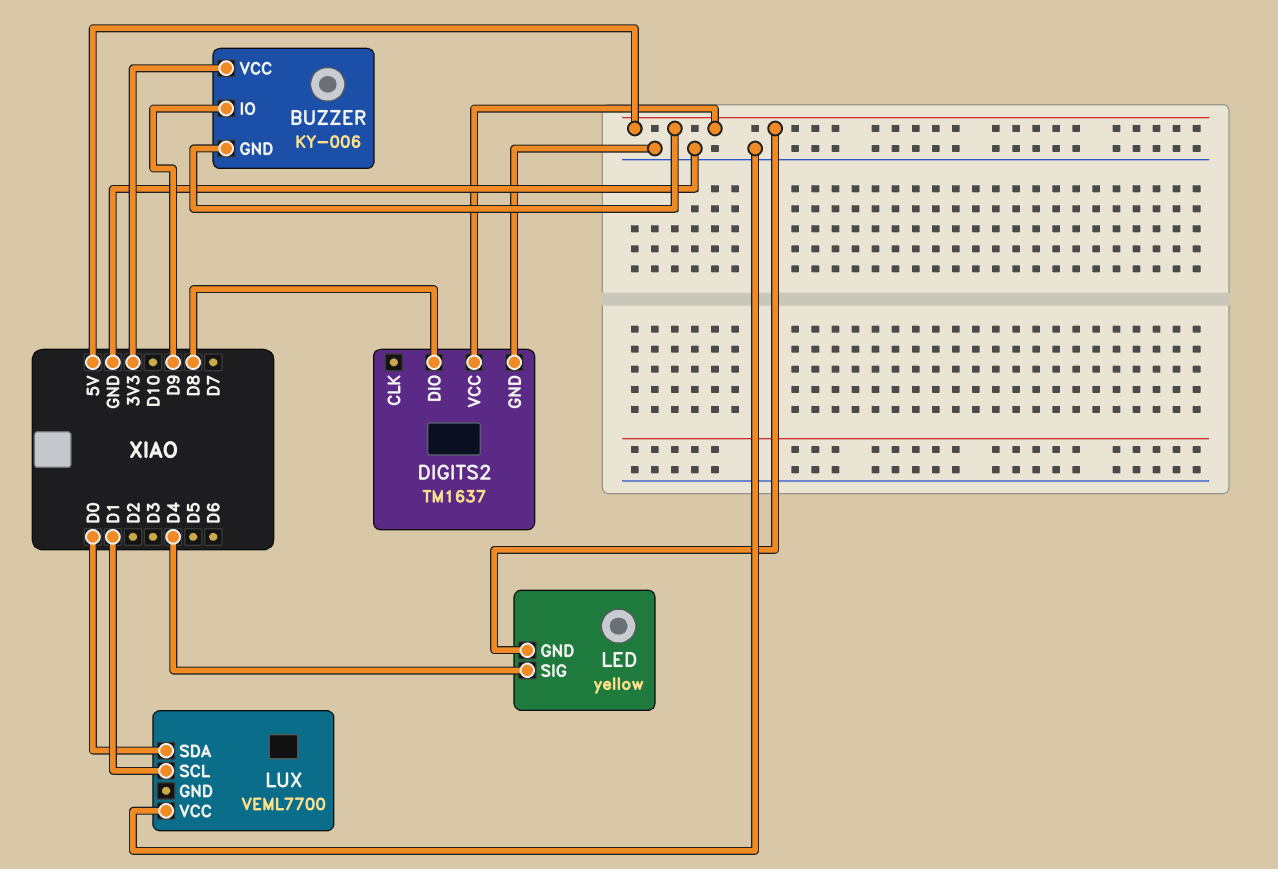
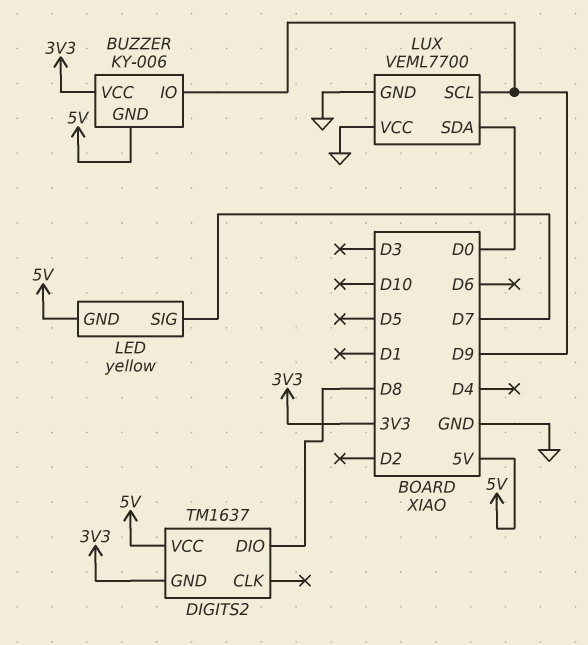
DIGITS2 pin GND: GND -> 3V3
LED pin SIG: D4 -> D7
LUX pin GND: none -> GND
LUX pin SCL: D1 -> D9

